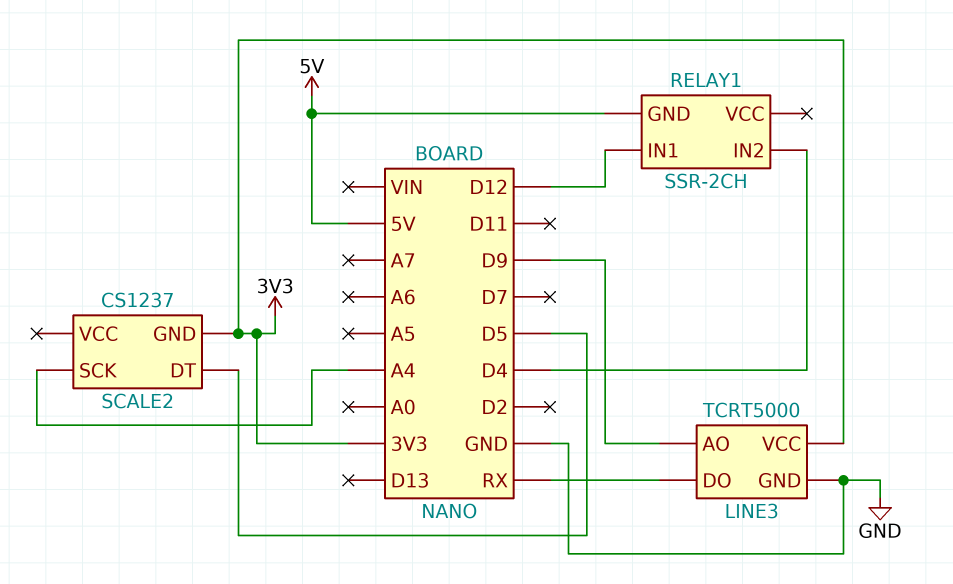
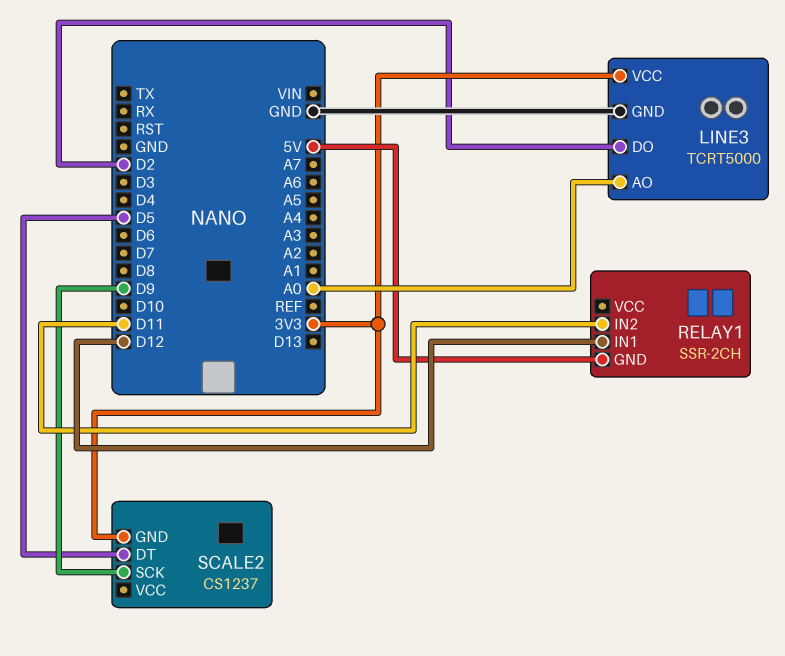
LINE3 pin AO: D9 -> A0
LINE3 pin DO: RX -> D2
RELAY1 pin IN2: D4 -> D11
SCALE2 pin SCK: A4 -> D9

